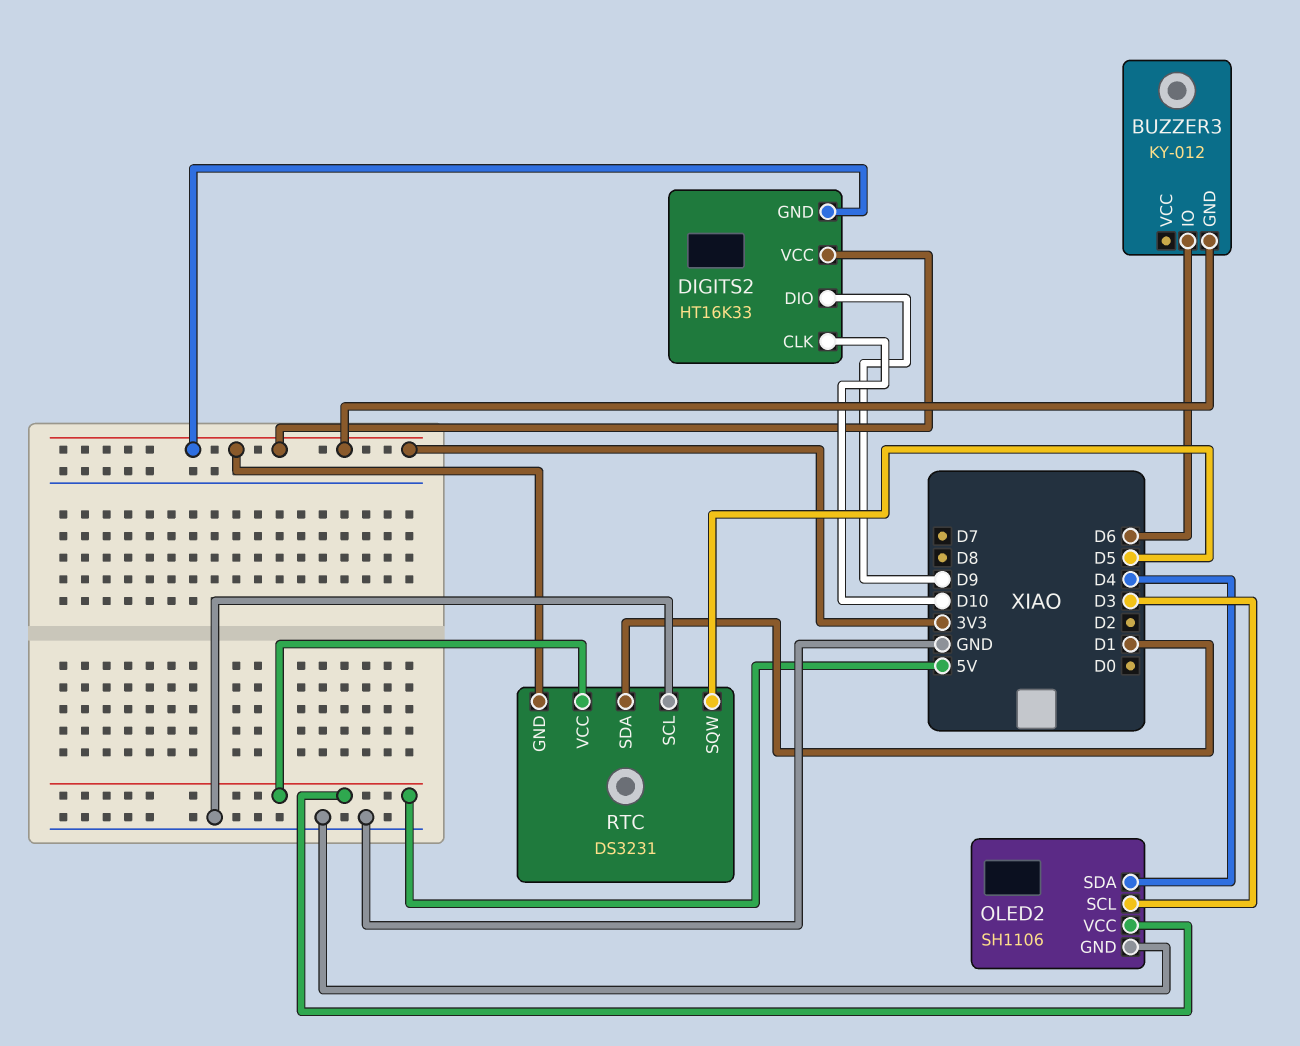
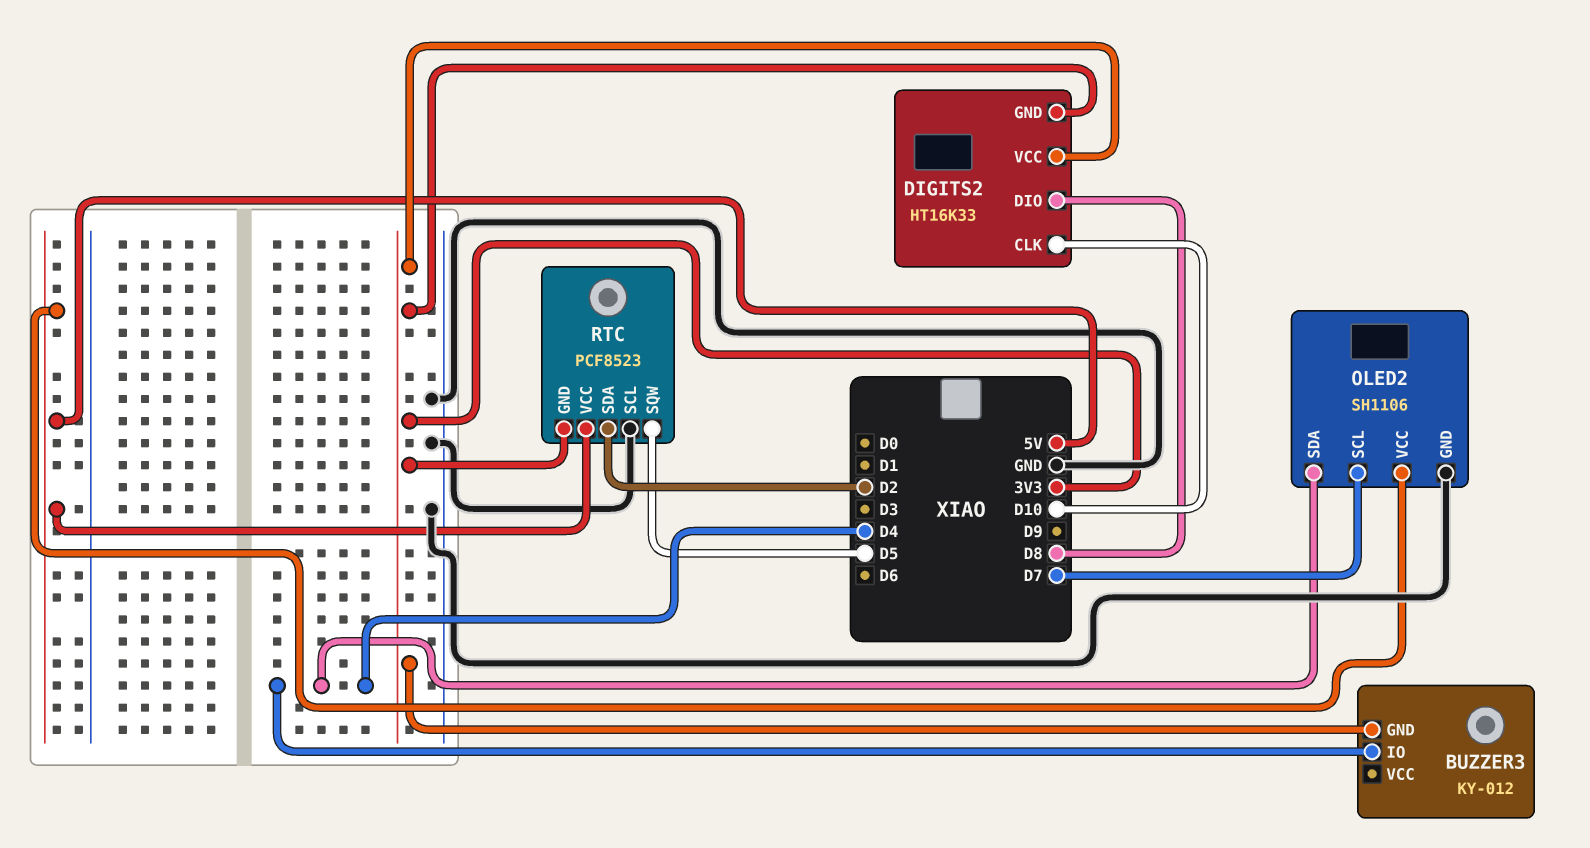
BUZZER3 pin IO: D6 -> D4
DIGITS2 pin DIO: D9 -> D8
OLED2 pin SCL: D3 -> D7
RTC: DS3231 -> PCF8523
RTC pin SDA: D1 -> D2

